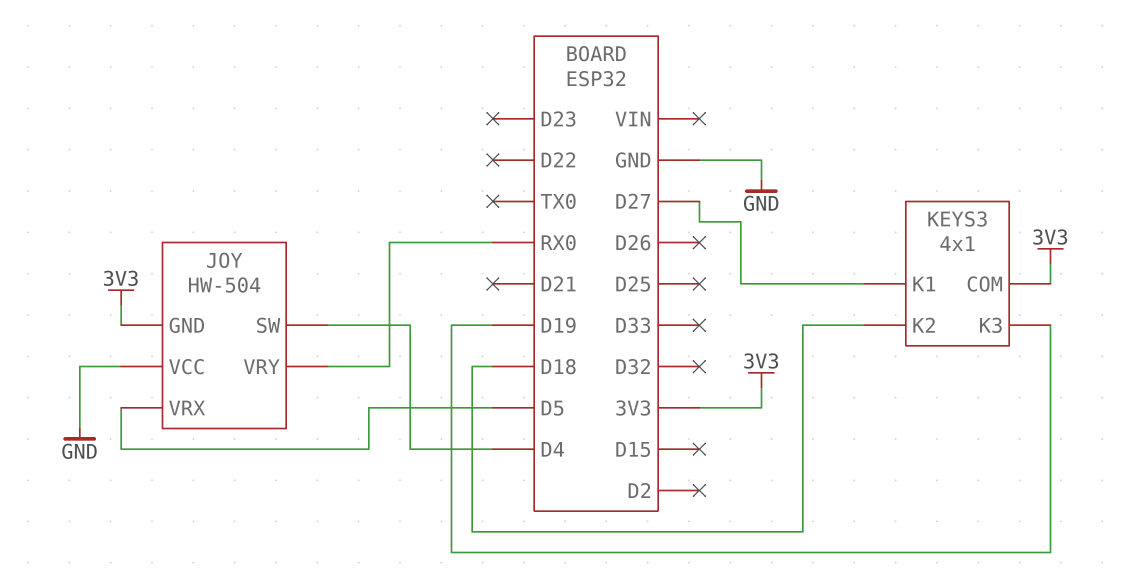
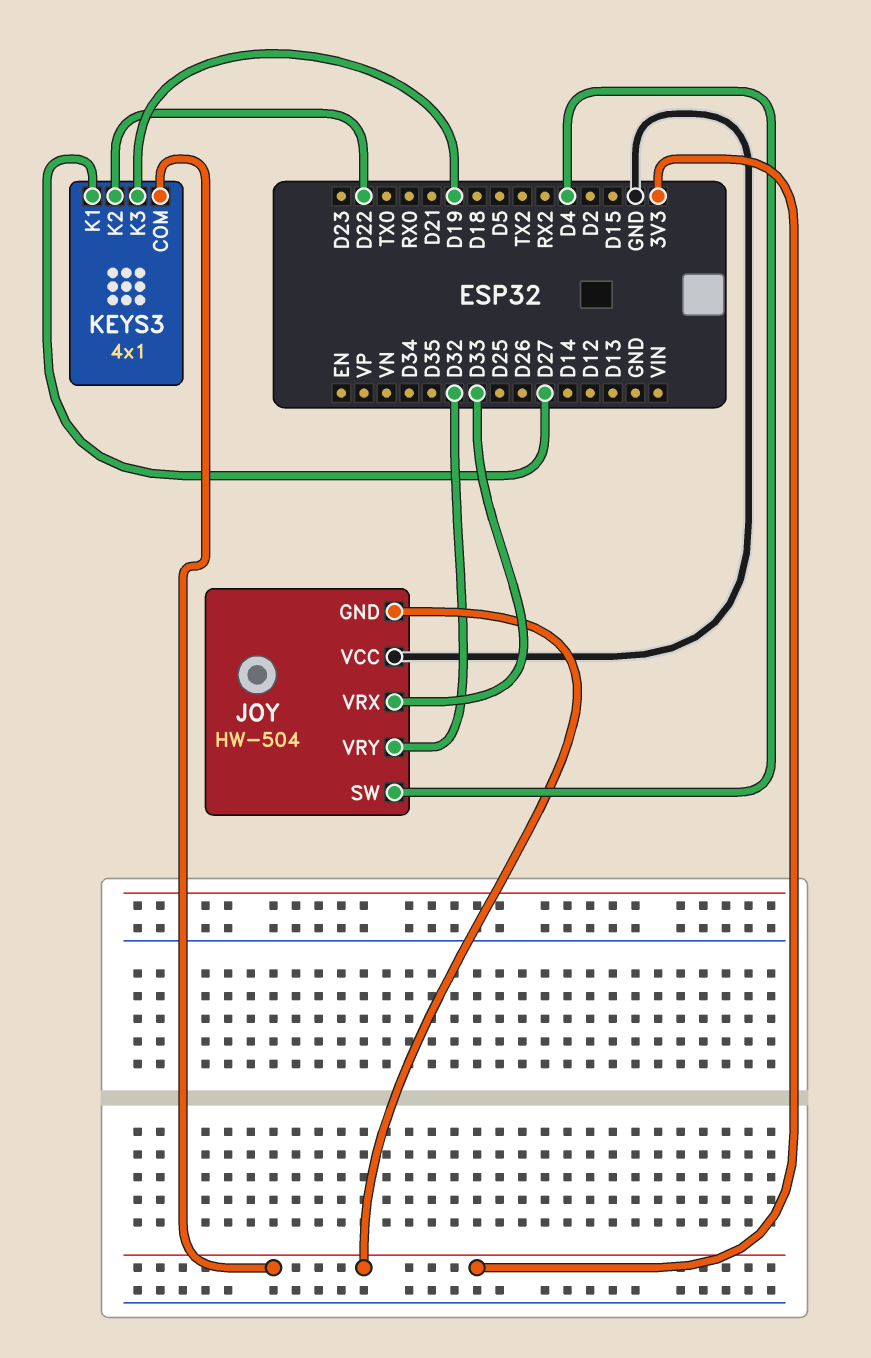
JOY pin VRX: D5 -> D33
JOY pin VRY: RX0 -> D32
KEYS3 pin K2: D18 -> D22

